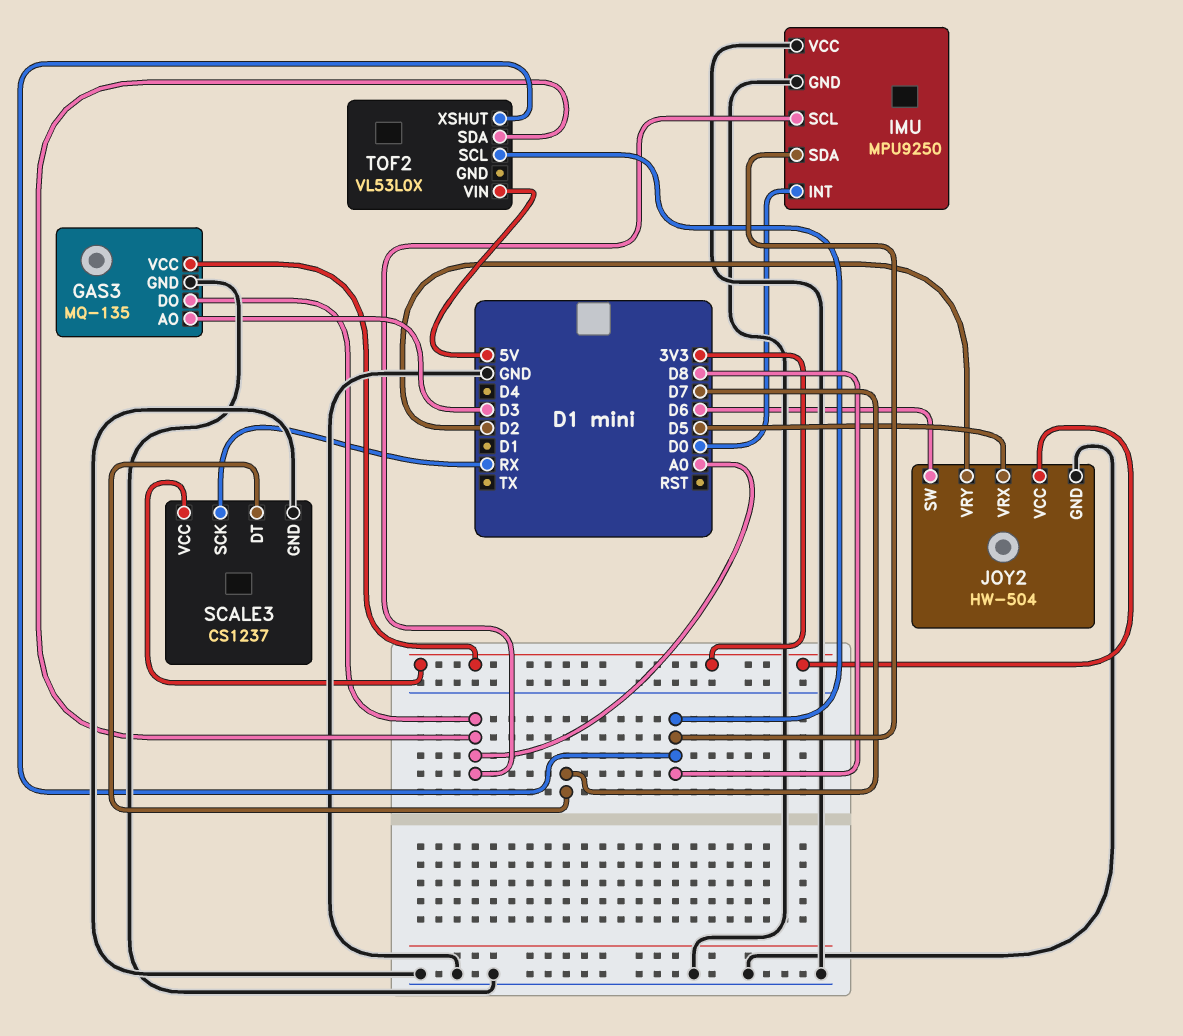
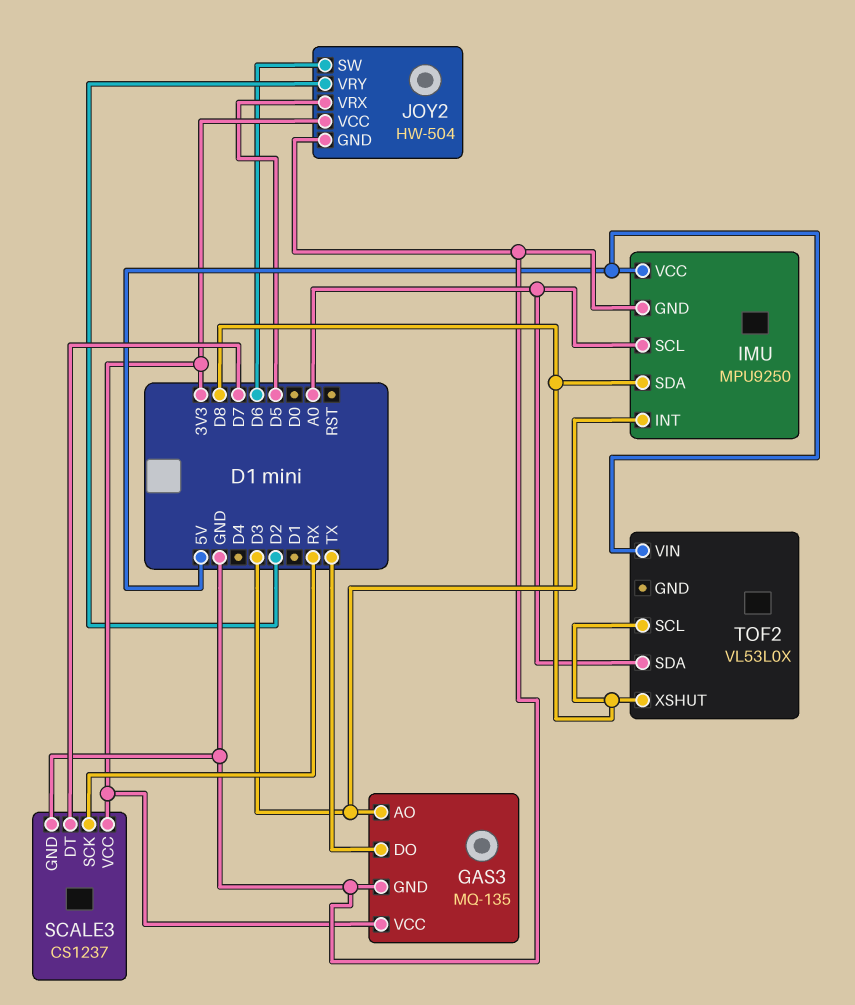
GAS3 pin DO: A0 -> TX
IMU pin INT: D0 -> D3
IMU pin VCC: GND -> 5V

